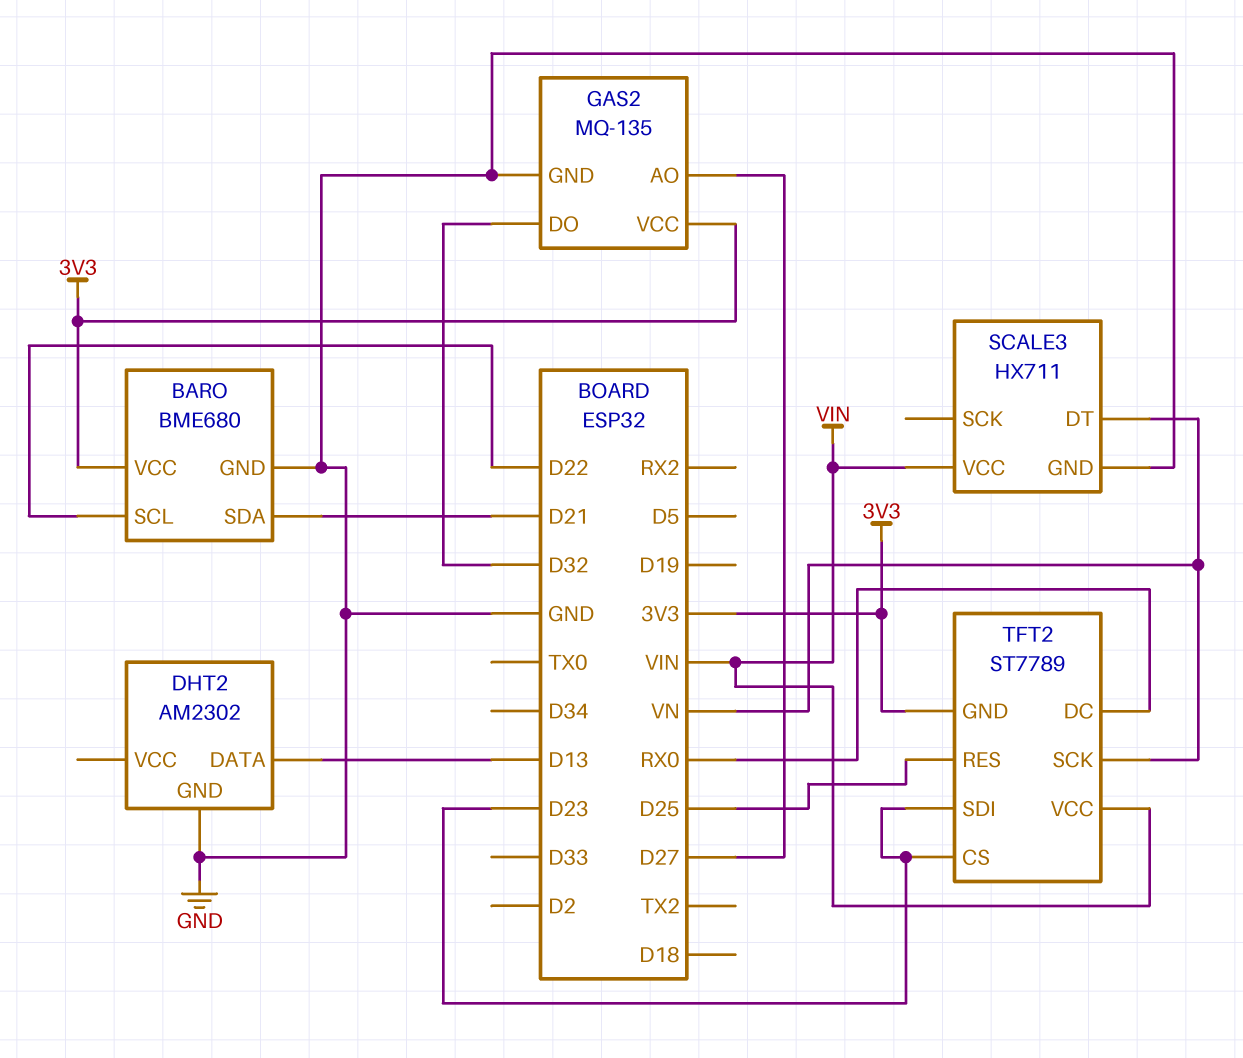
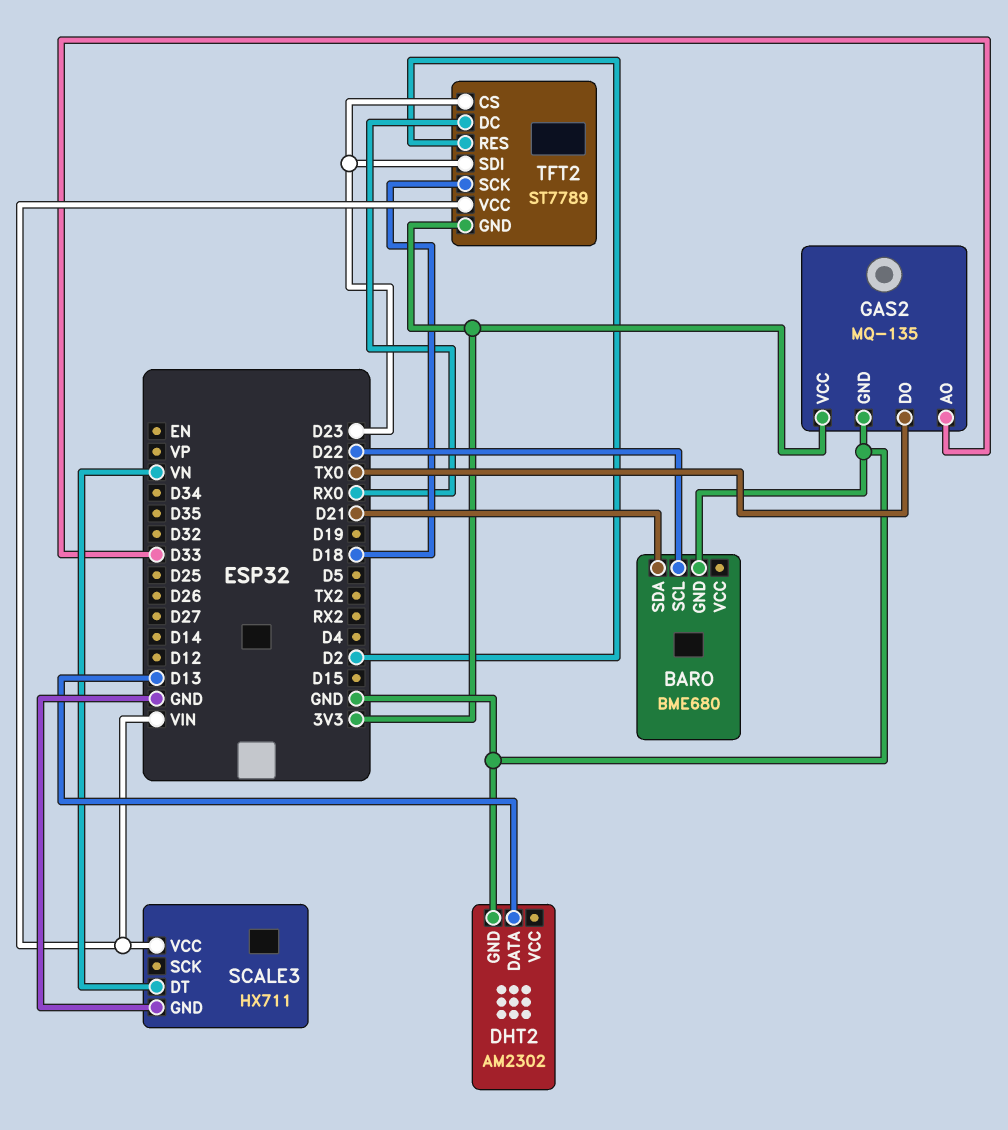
BARO pin VCC: 3V3 -> none
GAS2 pin AO: D27 -> D33
GAS2 pin DO: D32 -> TX0
TFT2 pin RES: D25 -> D2
TFT2 pin SCK: VN -> D18

